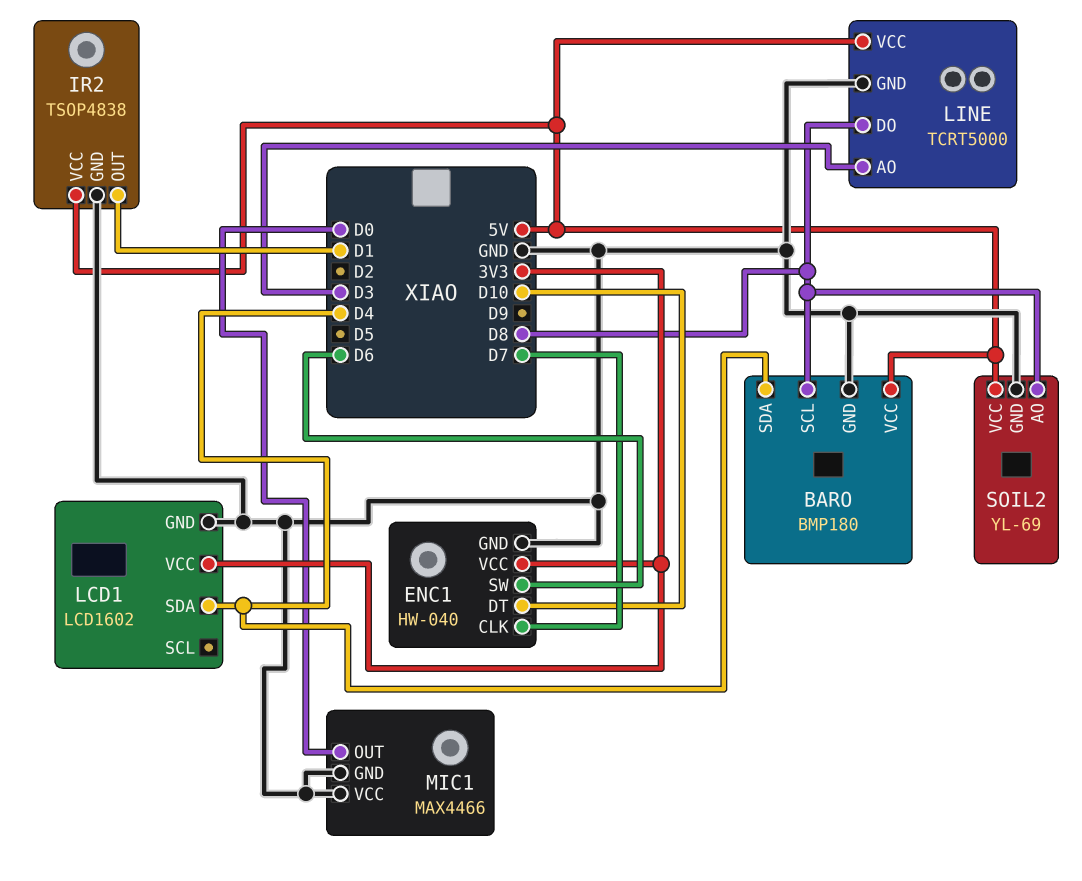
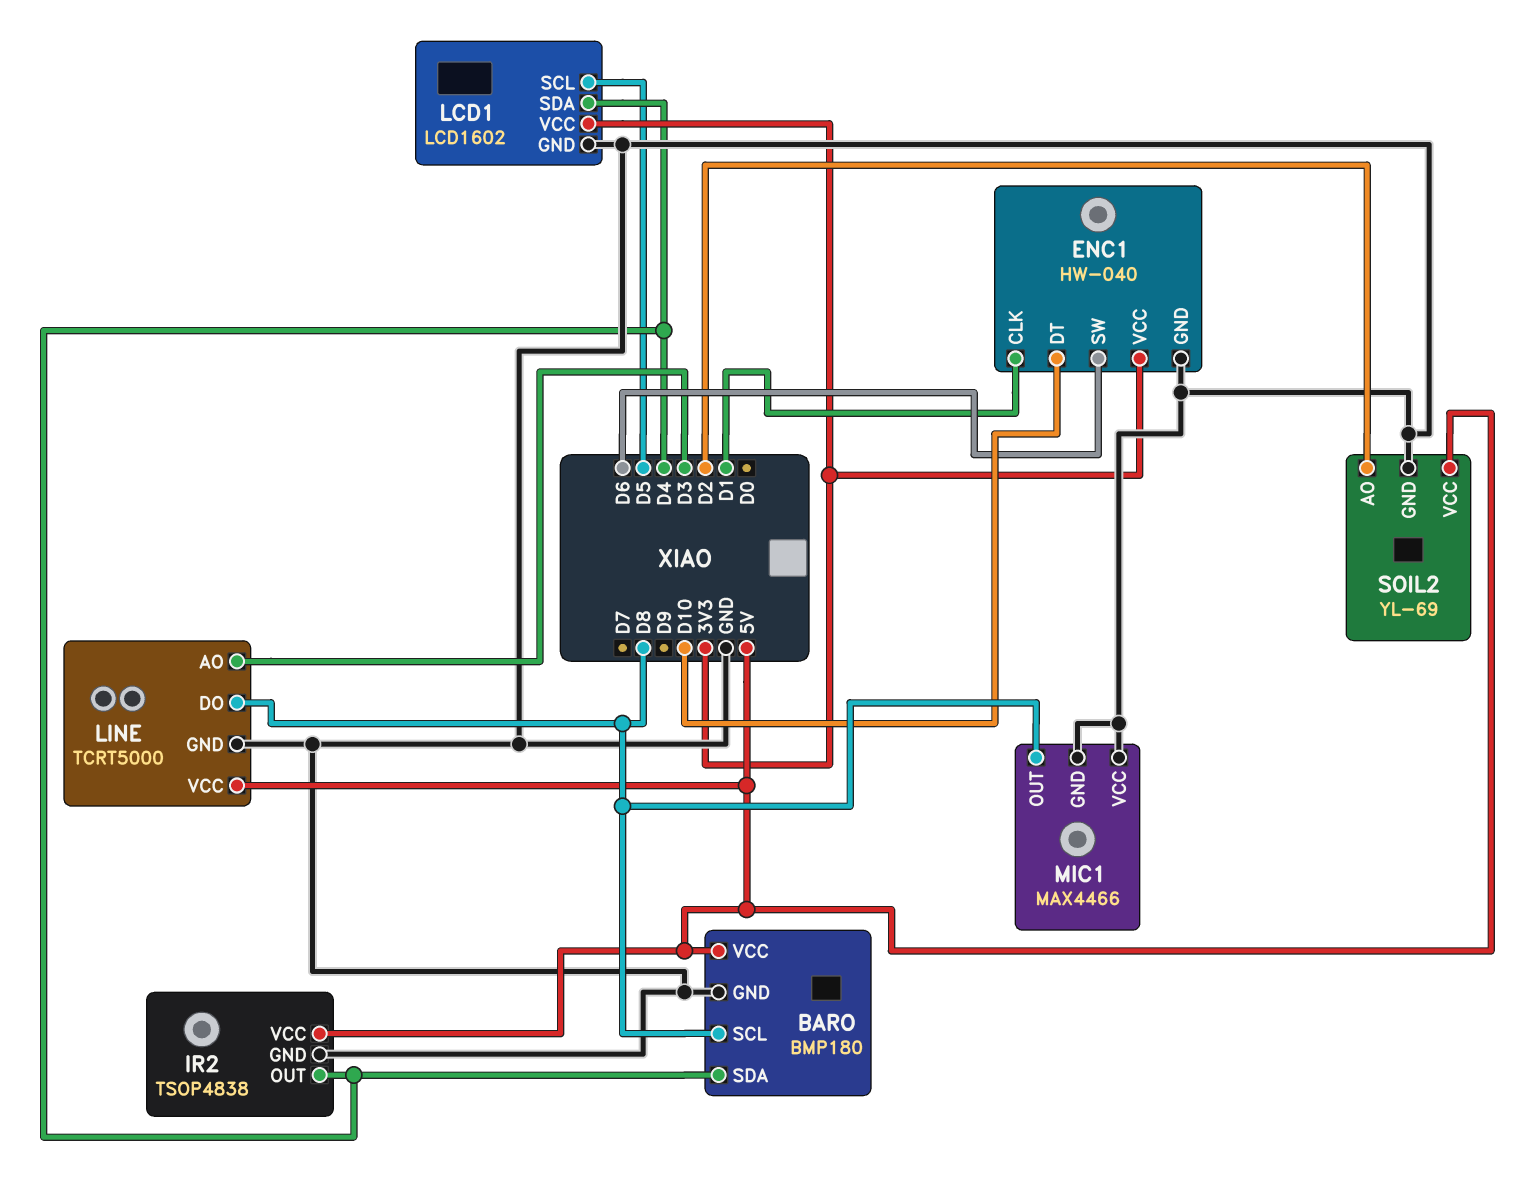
ENC1 pin CLK: D7 -> D1
IR2 pin OUT: D1 -> D4
LCD1 pin SCL: none -> D5
MIC1 pin OUT: D0 -> D8
SOIL2 pin AO: D8 -> D2

